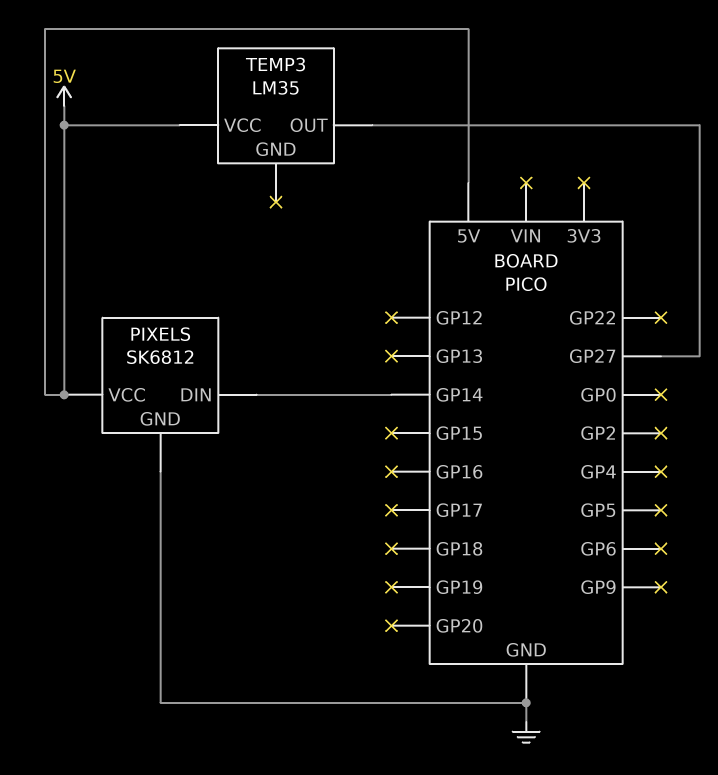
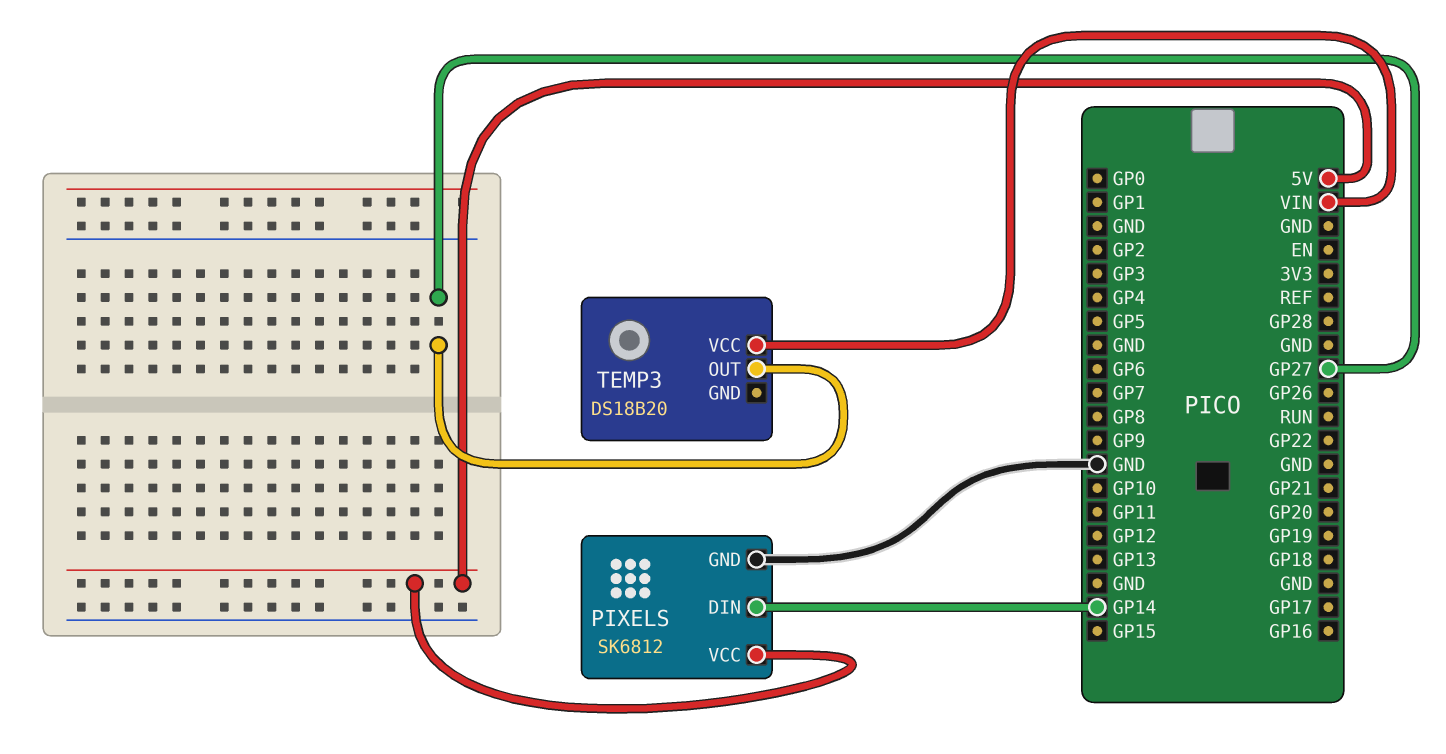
TEMP3: LM35 -> DS18B20
TEMP3 pin VCC: 5V -> VIN

